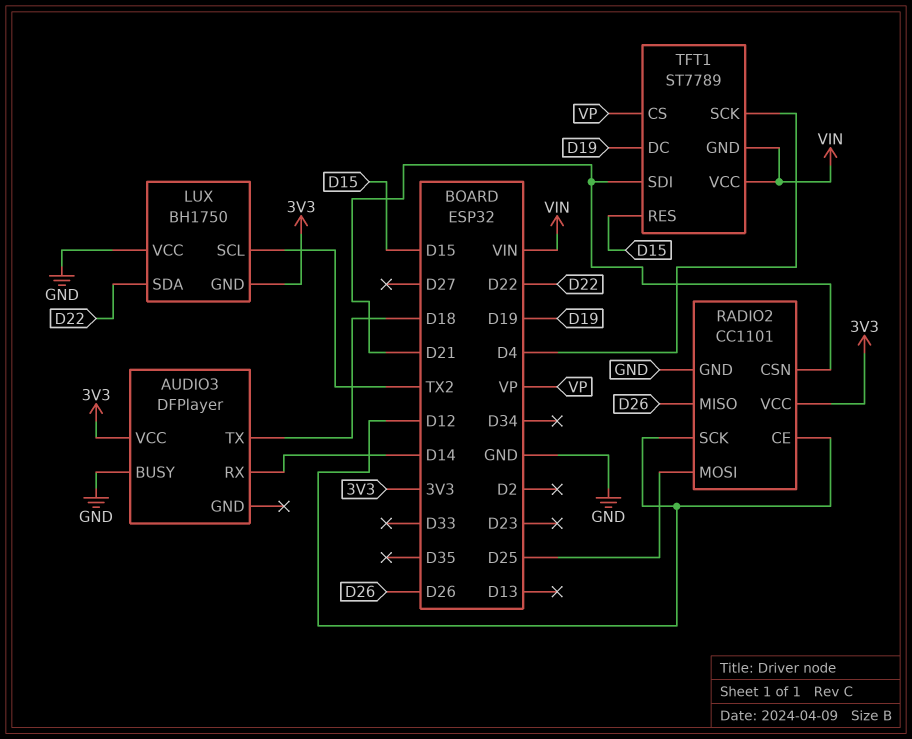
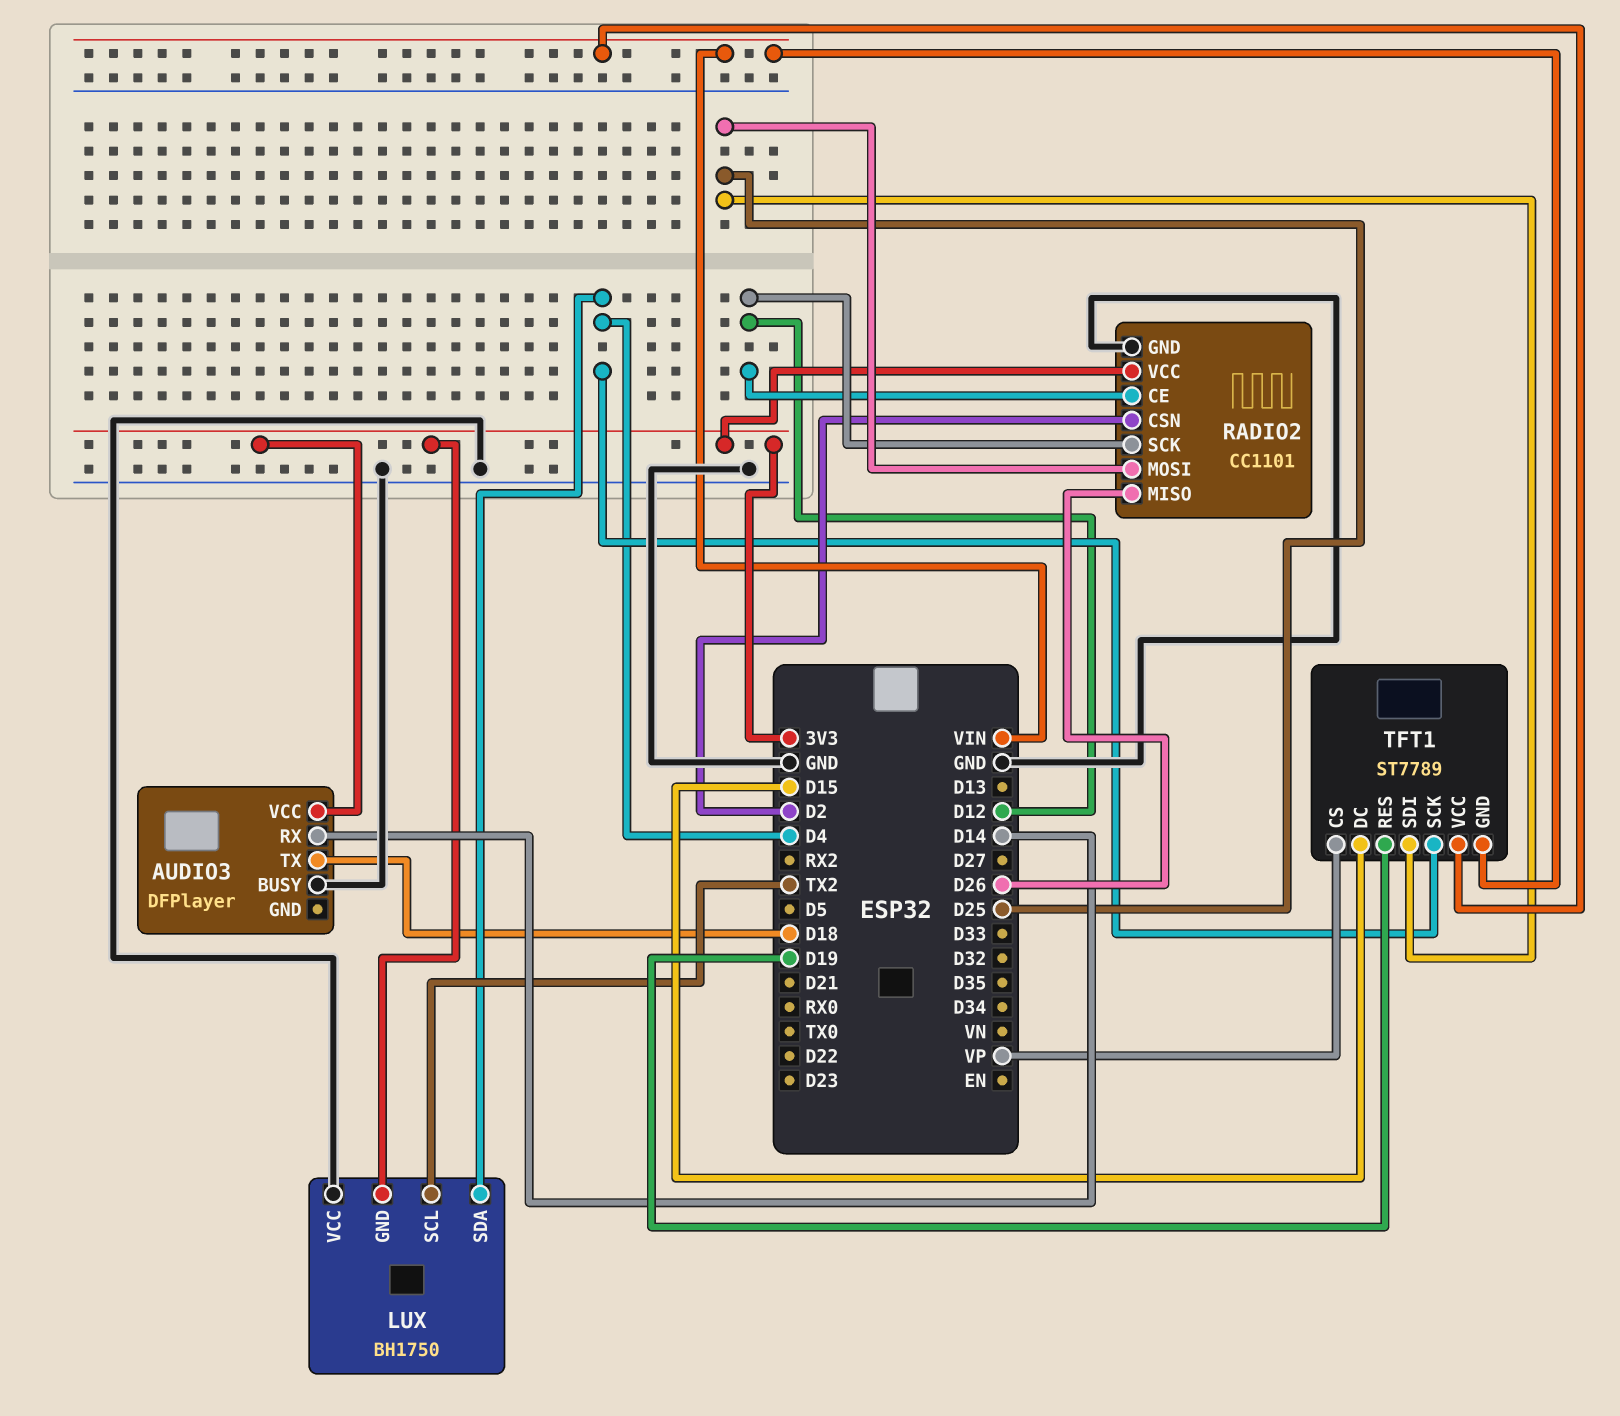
LUX pin SDA: D22 -> D4
RADIO2 pin CSN: D21 -> D2
TFT1 pin DC: D19 -> D15
TFT1 pin RES: D15 -> D19
TFT1 pin SDI: D21 -> D25

